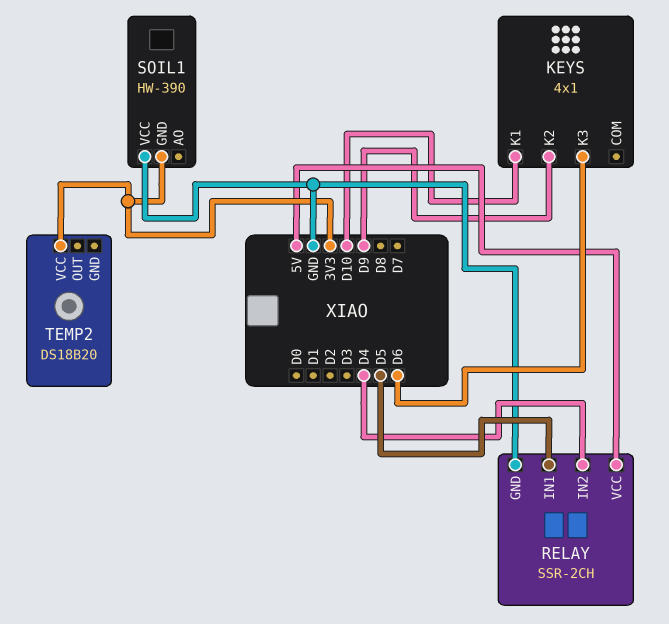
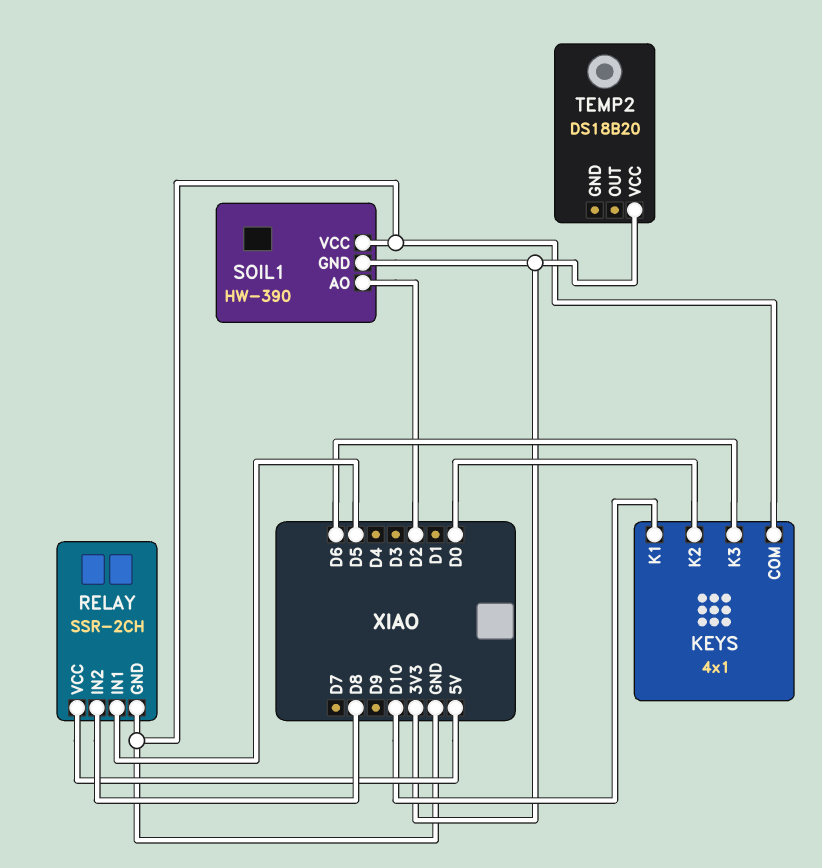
KEYS pin COM: none -> GND
KEYS pin K2: D9 -> D0
RELAY pin IN2: D4 -> D8
SOIL1 pin AO: none -> D2

